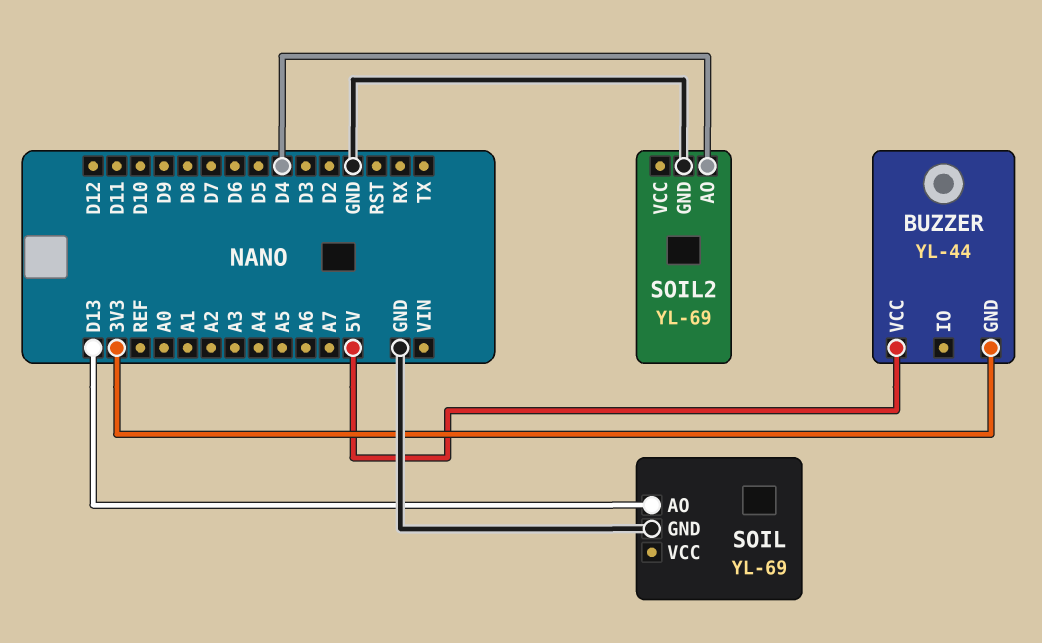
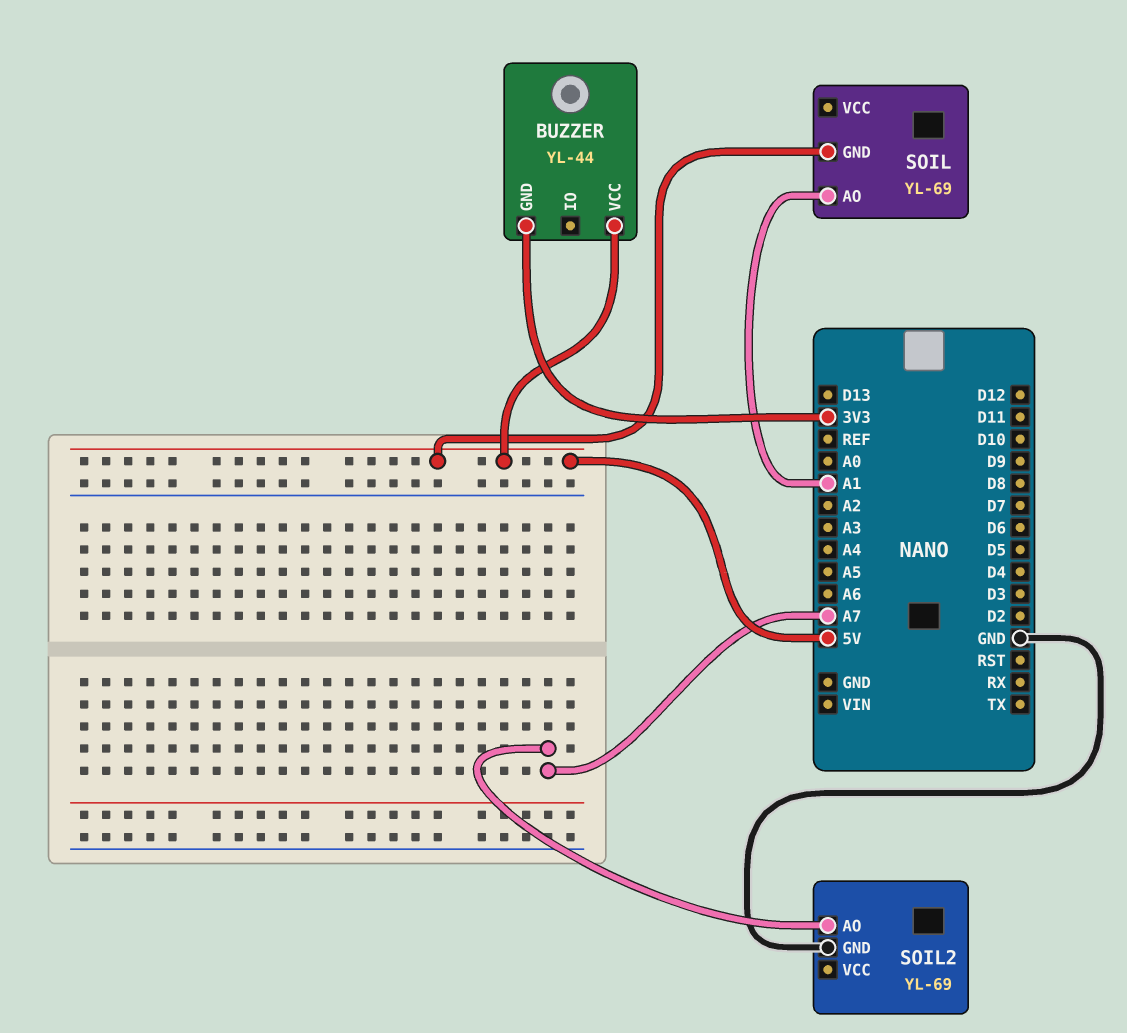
SOIL pin AO: D13 -> A1
SOIL pin GND: GND -> 5V
SOIL2 pin AO: D4 -> A7

